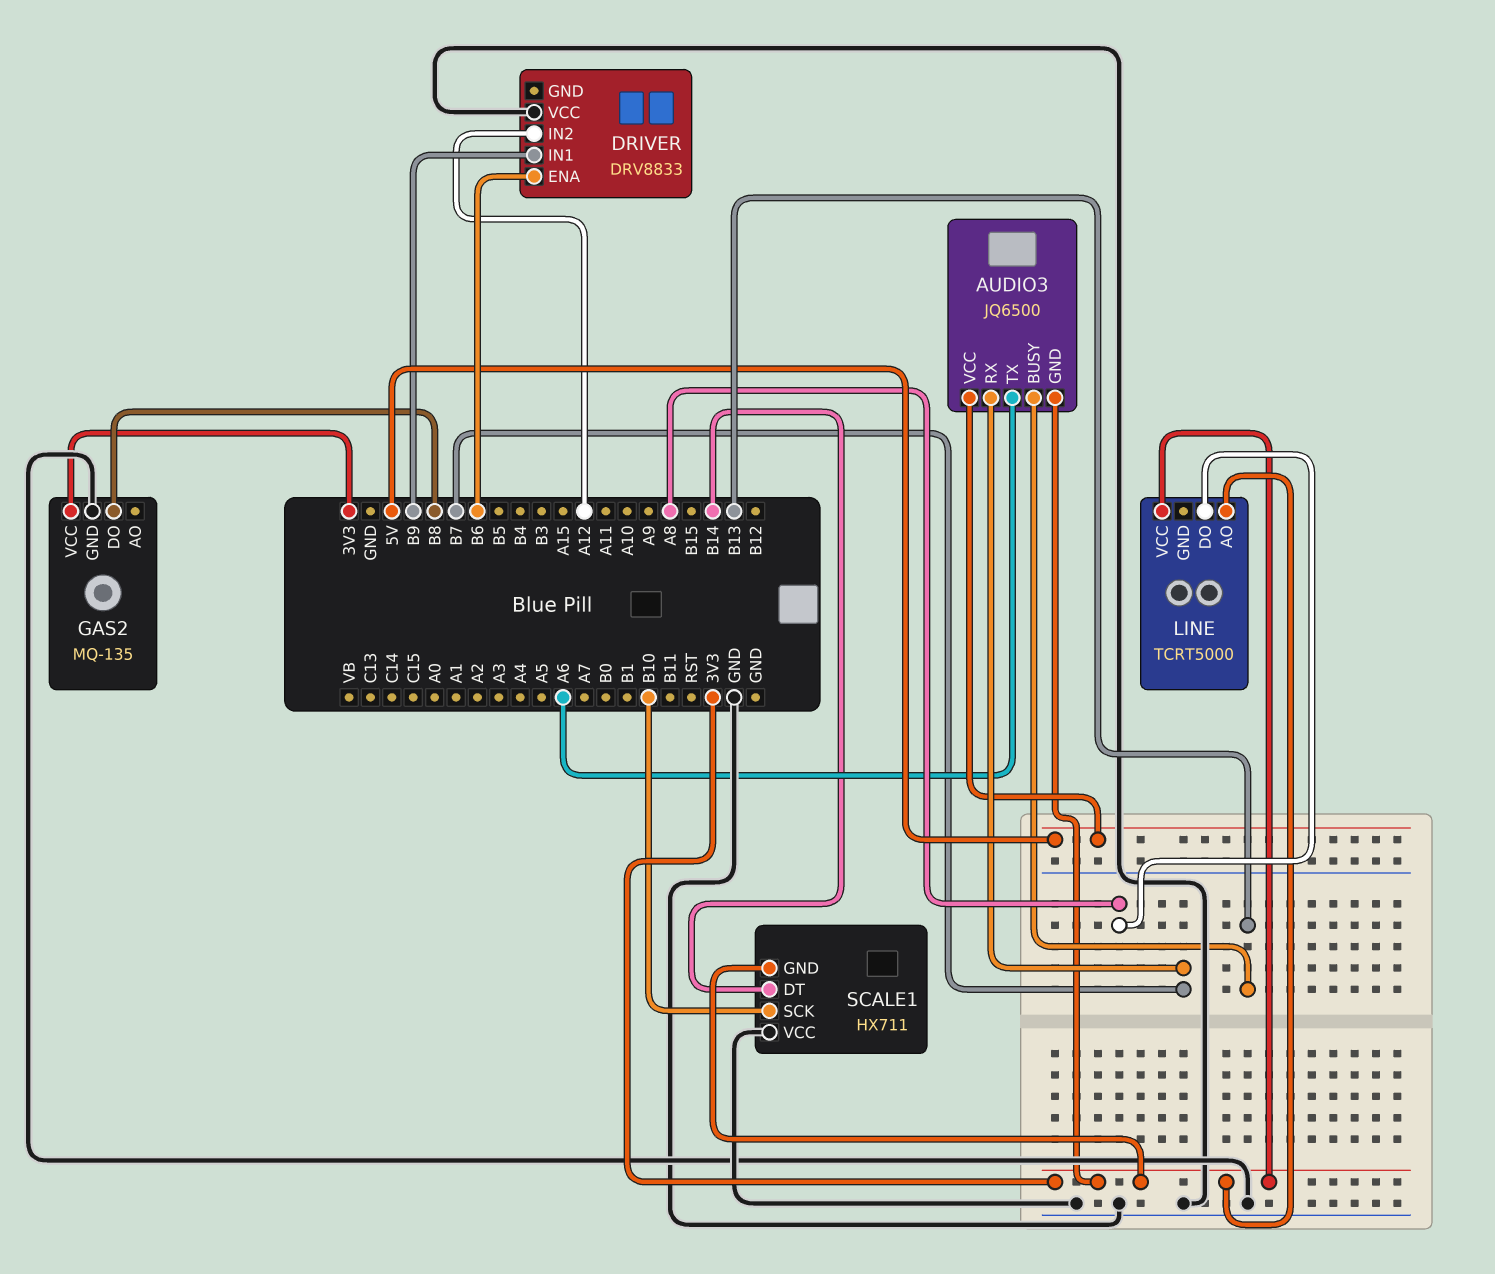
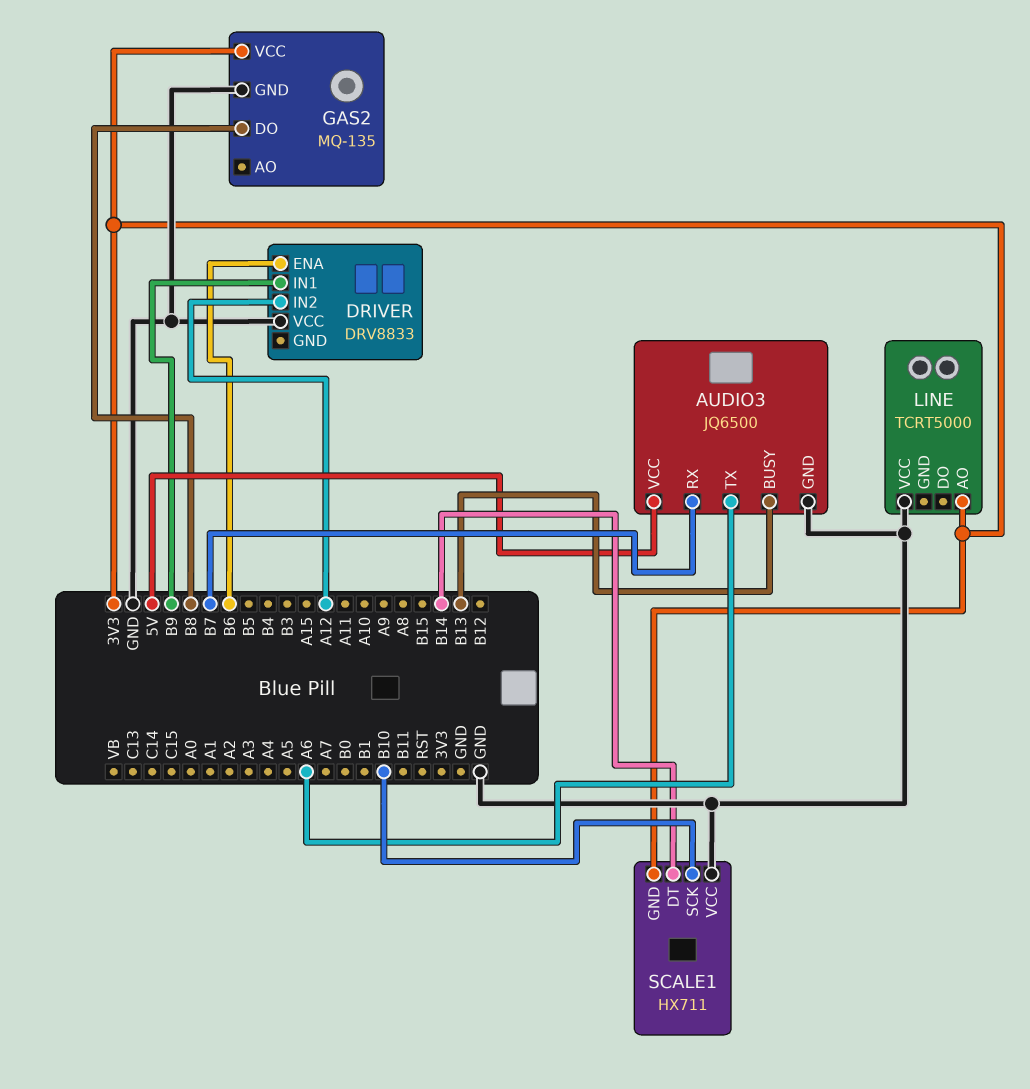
AUDIO3 pin GND: 3V3 -> GND
LINE pin DO: A8 -> none
LINE pin VCC: 3V3 -> GND

